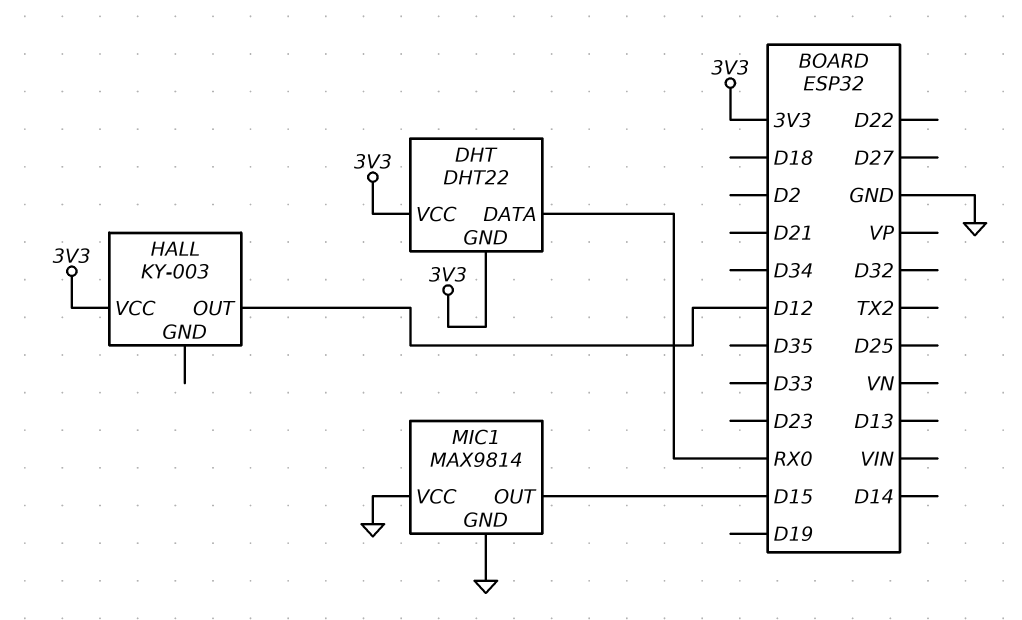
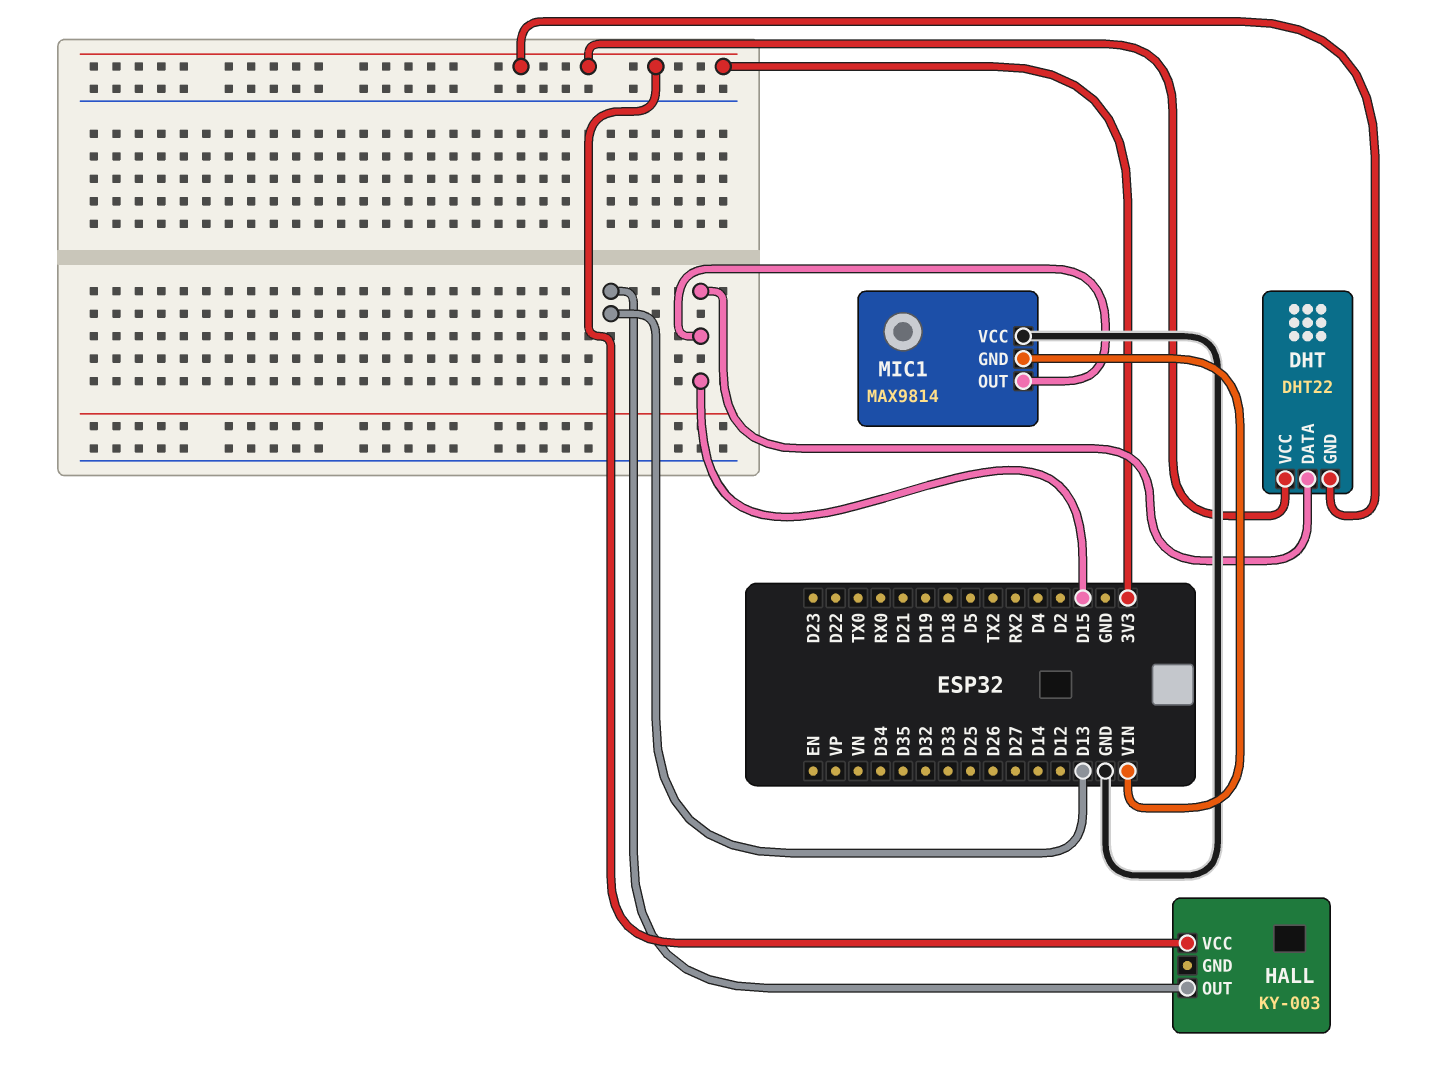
DHT pin DATA: RX0 -> D15
HALL pin OUT: D12 -> D13
MIC1 pin GND: GND -> VIN

